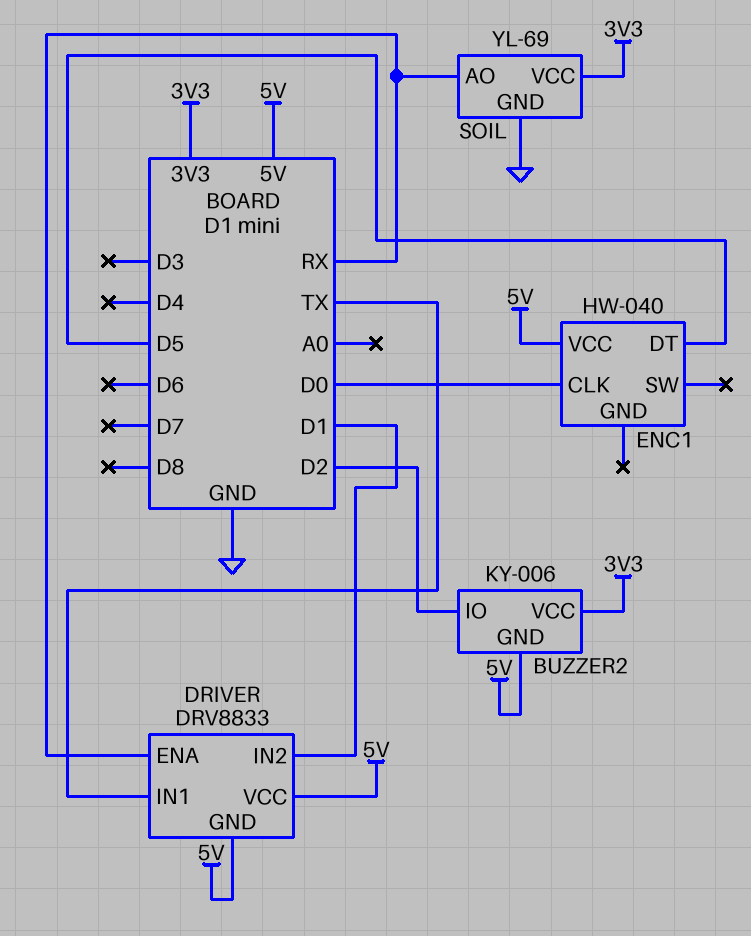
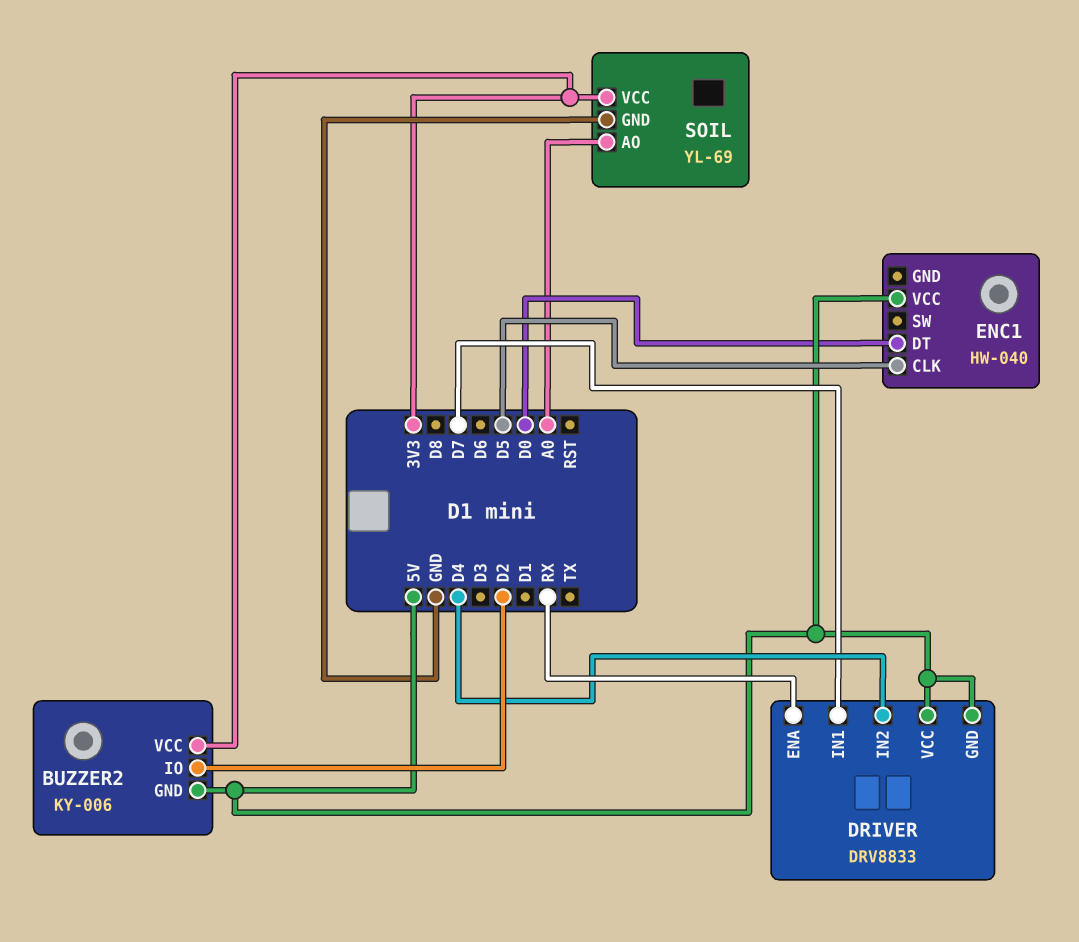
DRIVER pin IN1: TX -> D7
DRIVER pin IN2: D1 -> D4
ENC1 pin CLK: D0 -> D5
ENC1 pin DT: D5 -> D0
SOIL pin AO: RX -> A0

